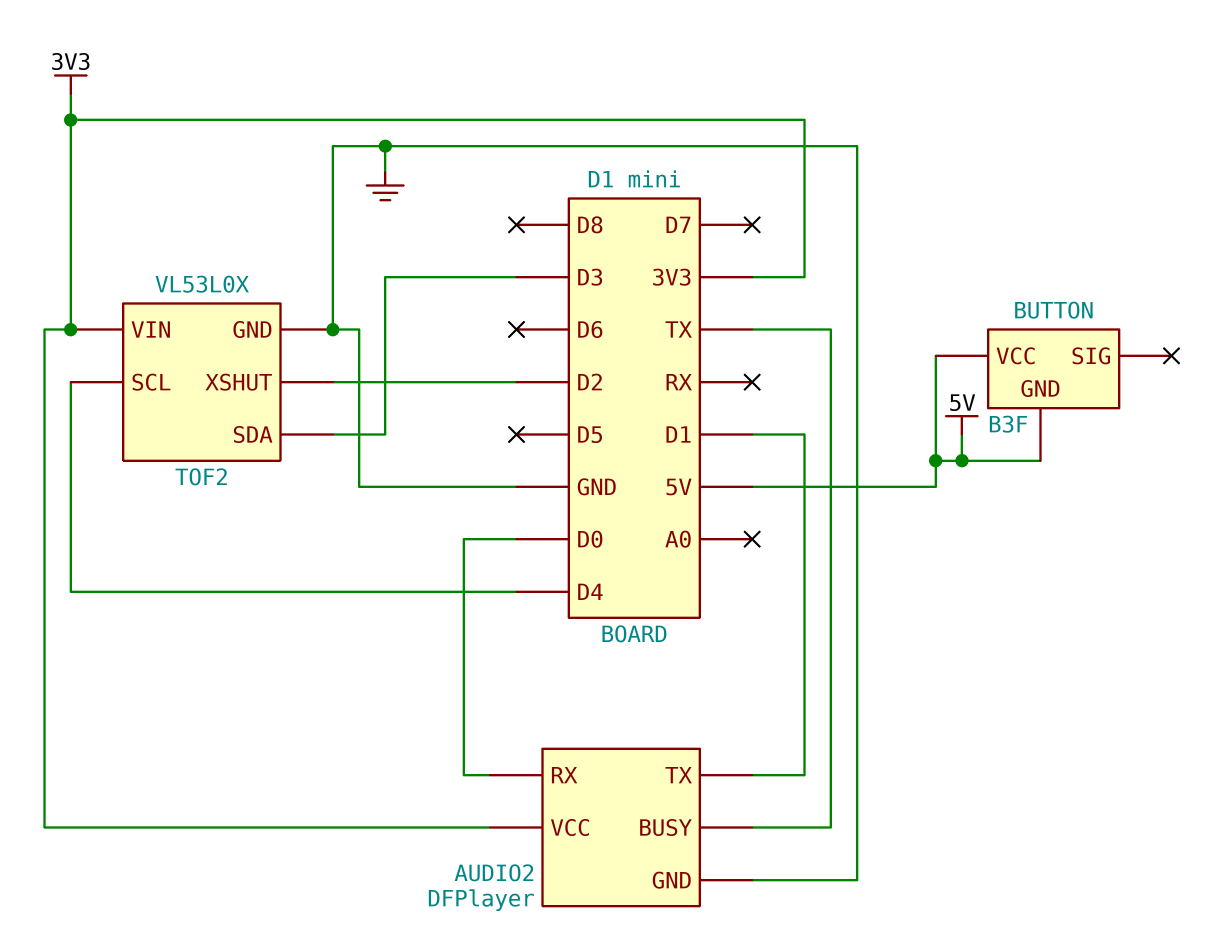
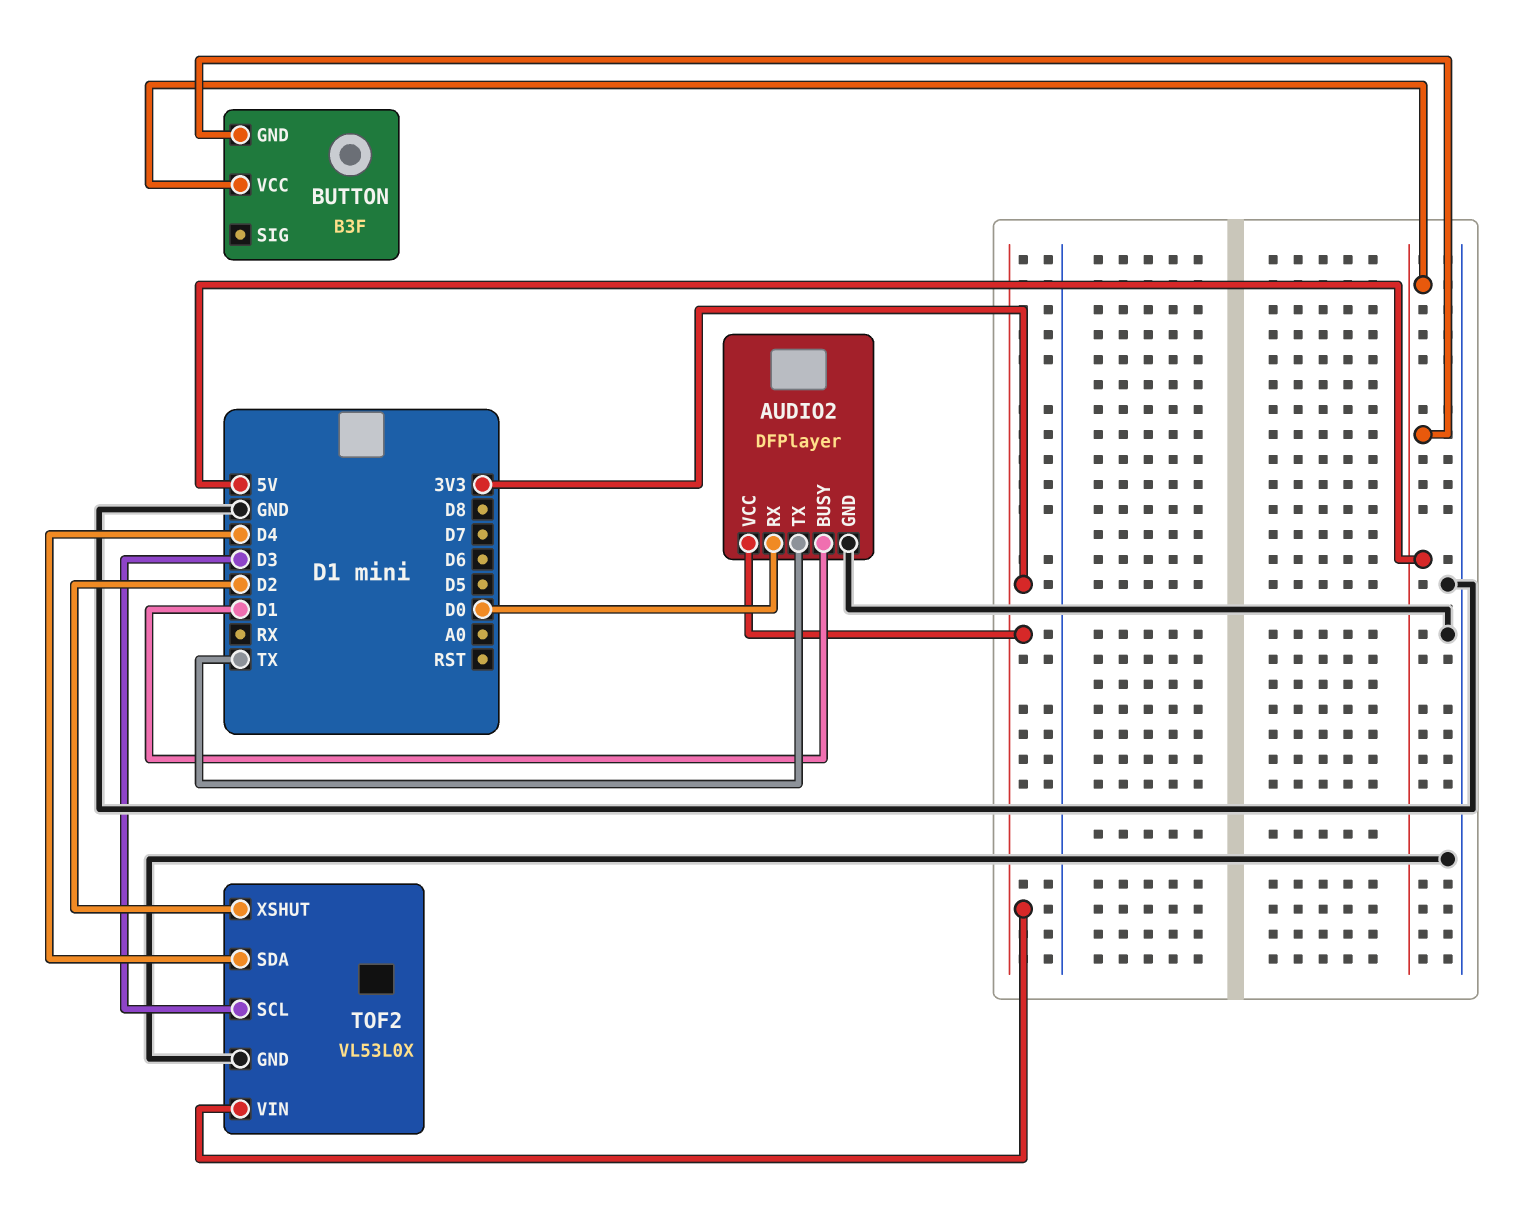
AUDIO2 pin BUSY: TX -> D1
AUDIO2 pin TX: D1 -> TX
TOF2 pin SCL: D4 -> D3
TOF2 pin SDA: D3 -> D4

